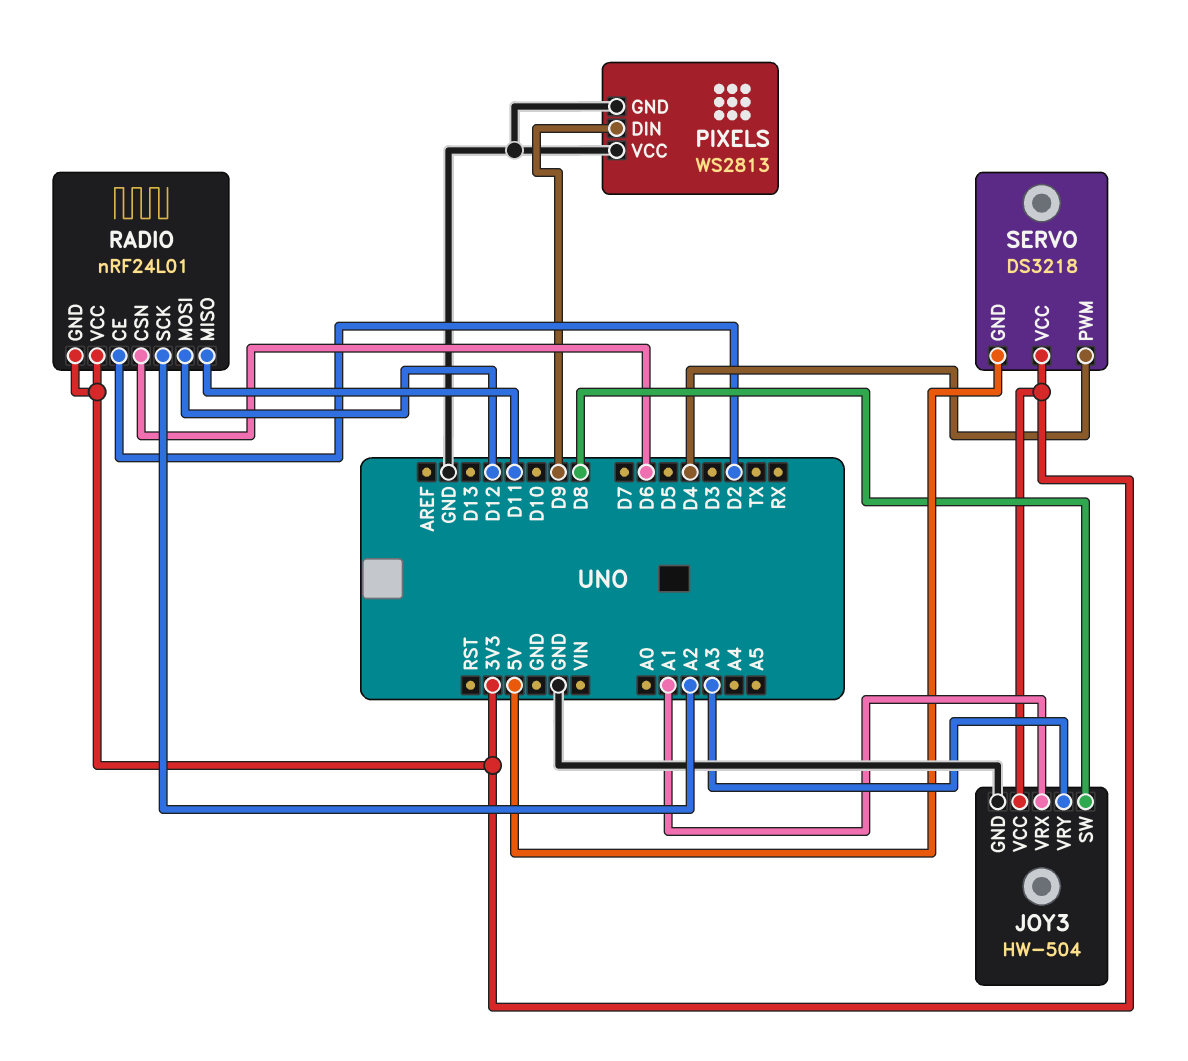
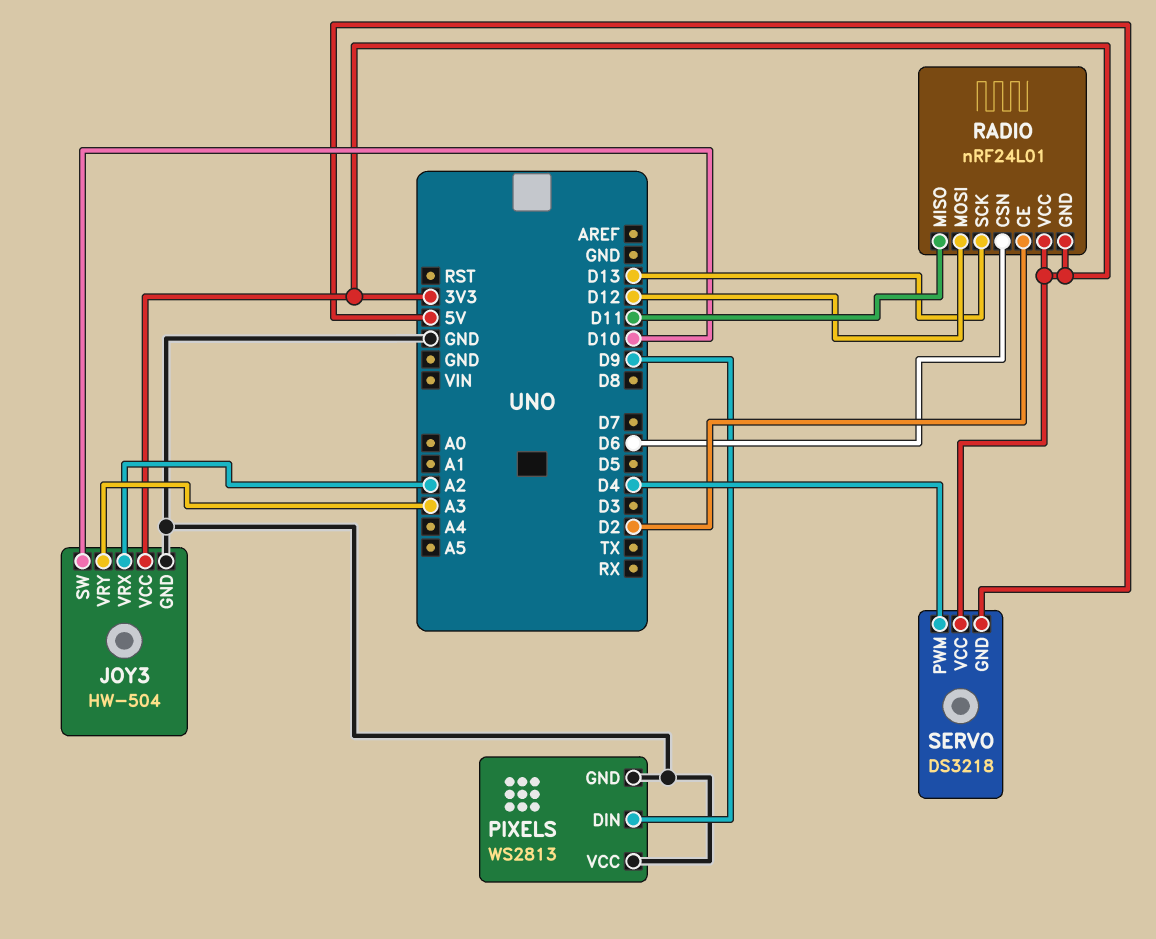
JOY3 pin SW: D8 -> D10
JOY3 pin VRX: A1 -> A2
RADIO pin SCK: A2 -> D13

